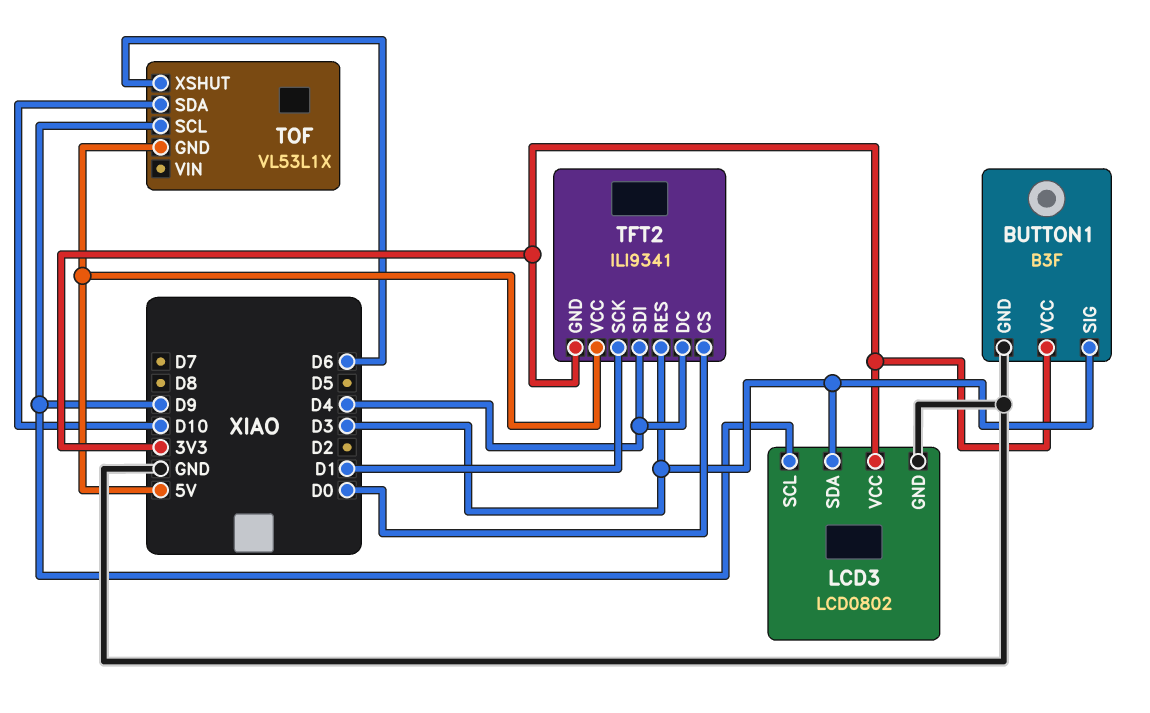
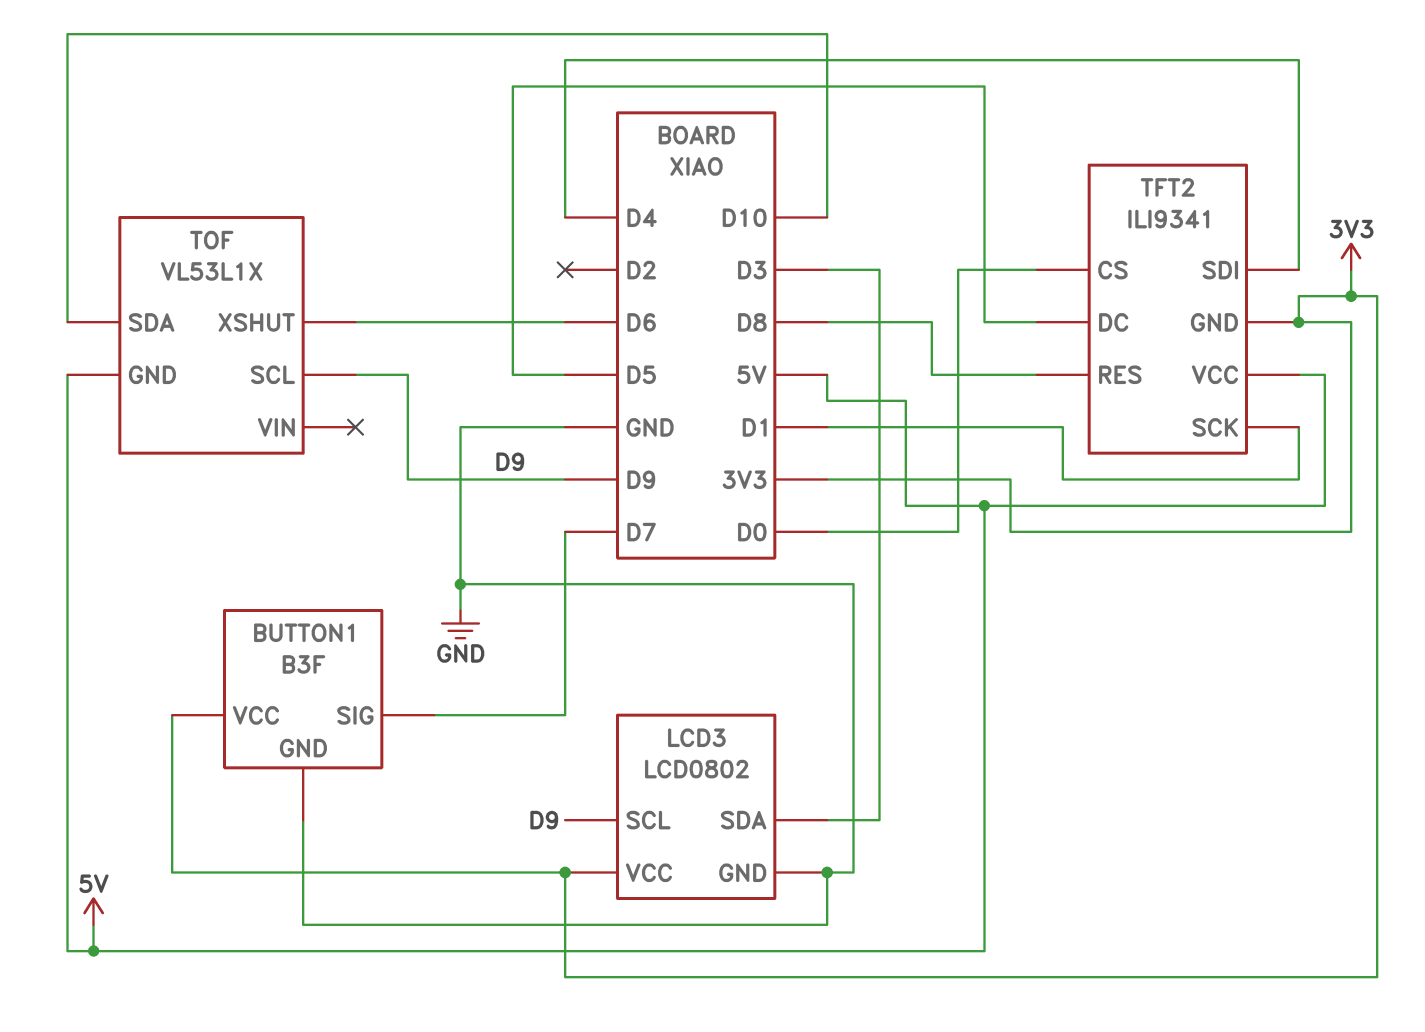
BUTTON1 pin SIG: D3 -> D7
TFT2 pin DC: D4 -> D5
TFT2 pin RES: D3 -> D8

